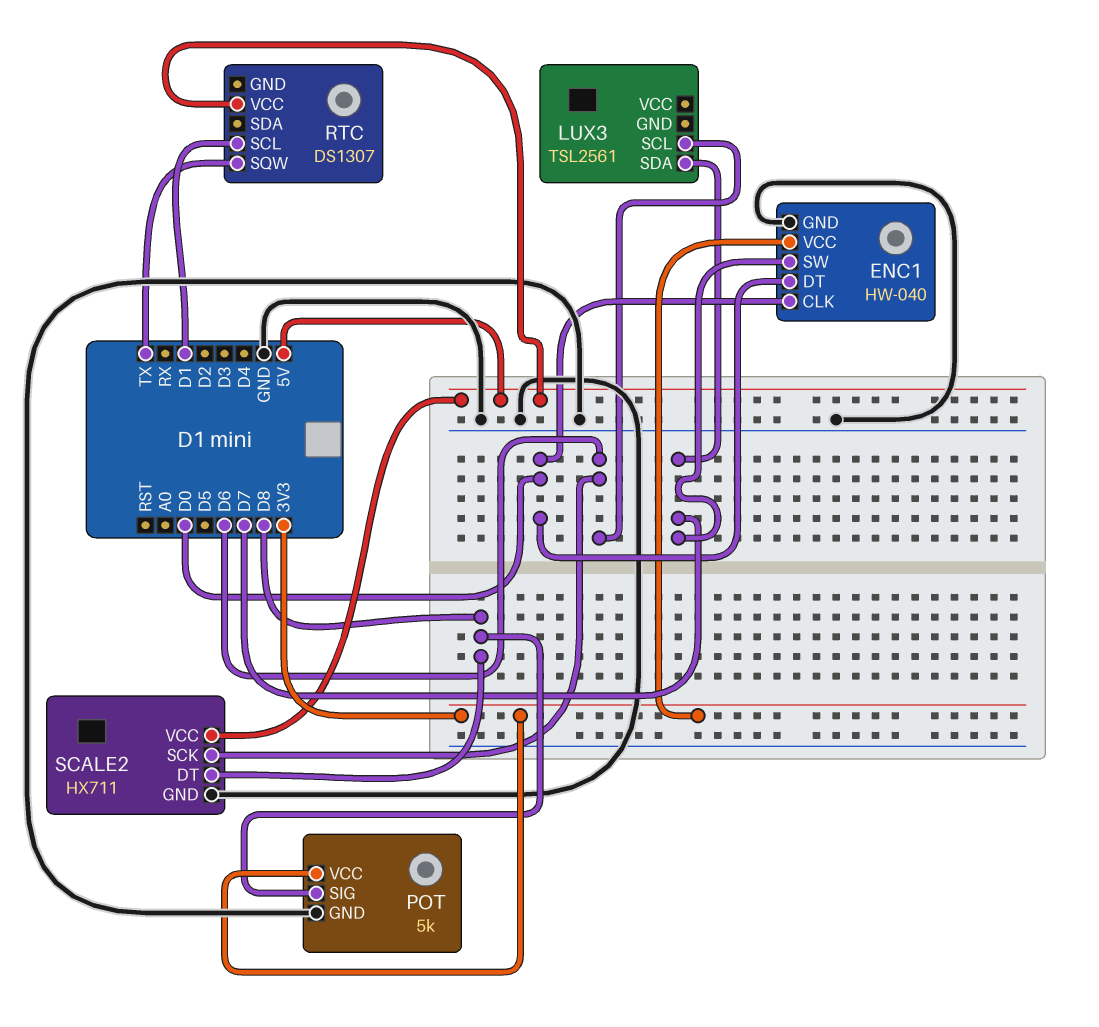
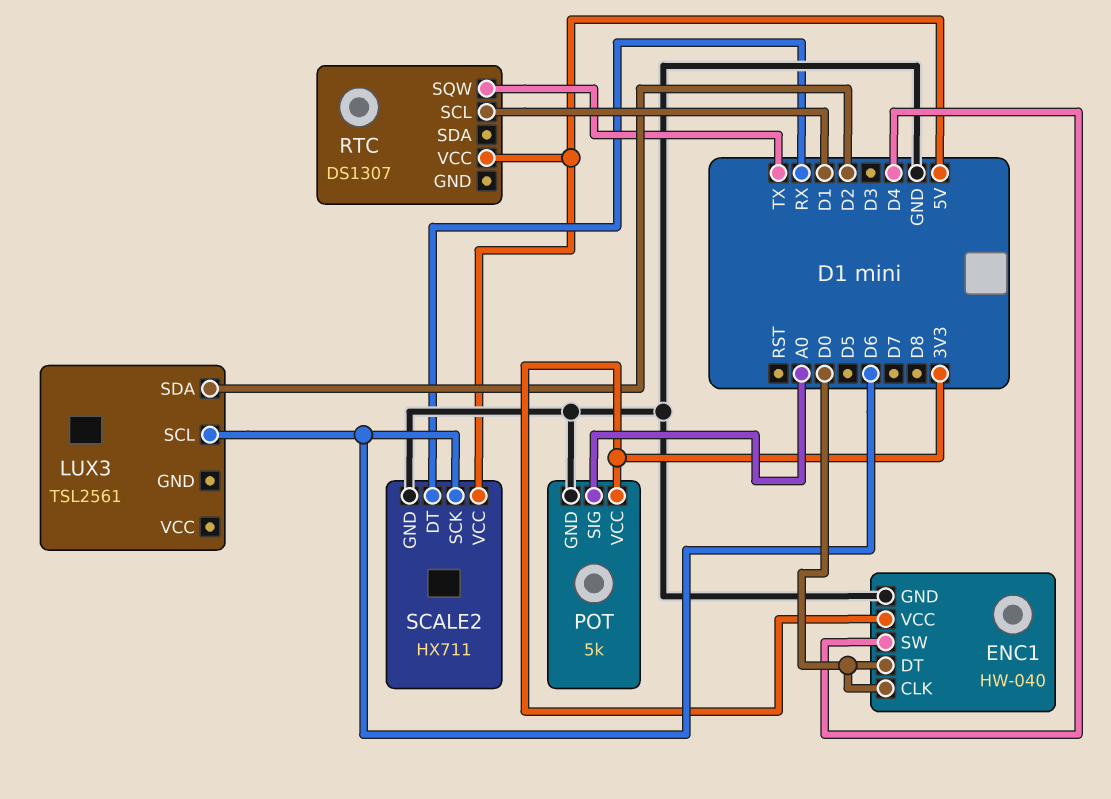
ENC1 pin SW: D7 -> D4
LUX3 pin SDA: D7 -> D2
POT pin SIG: D8 -> A0
SCALE2 pin DT: D8 -> RX

